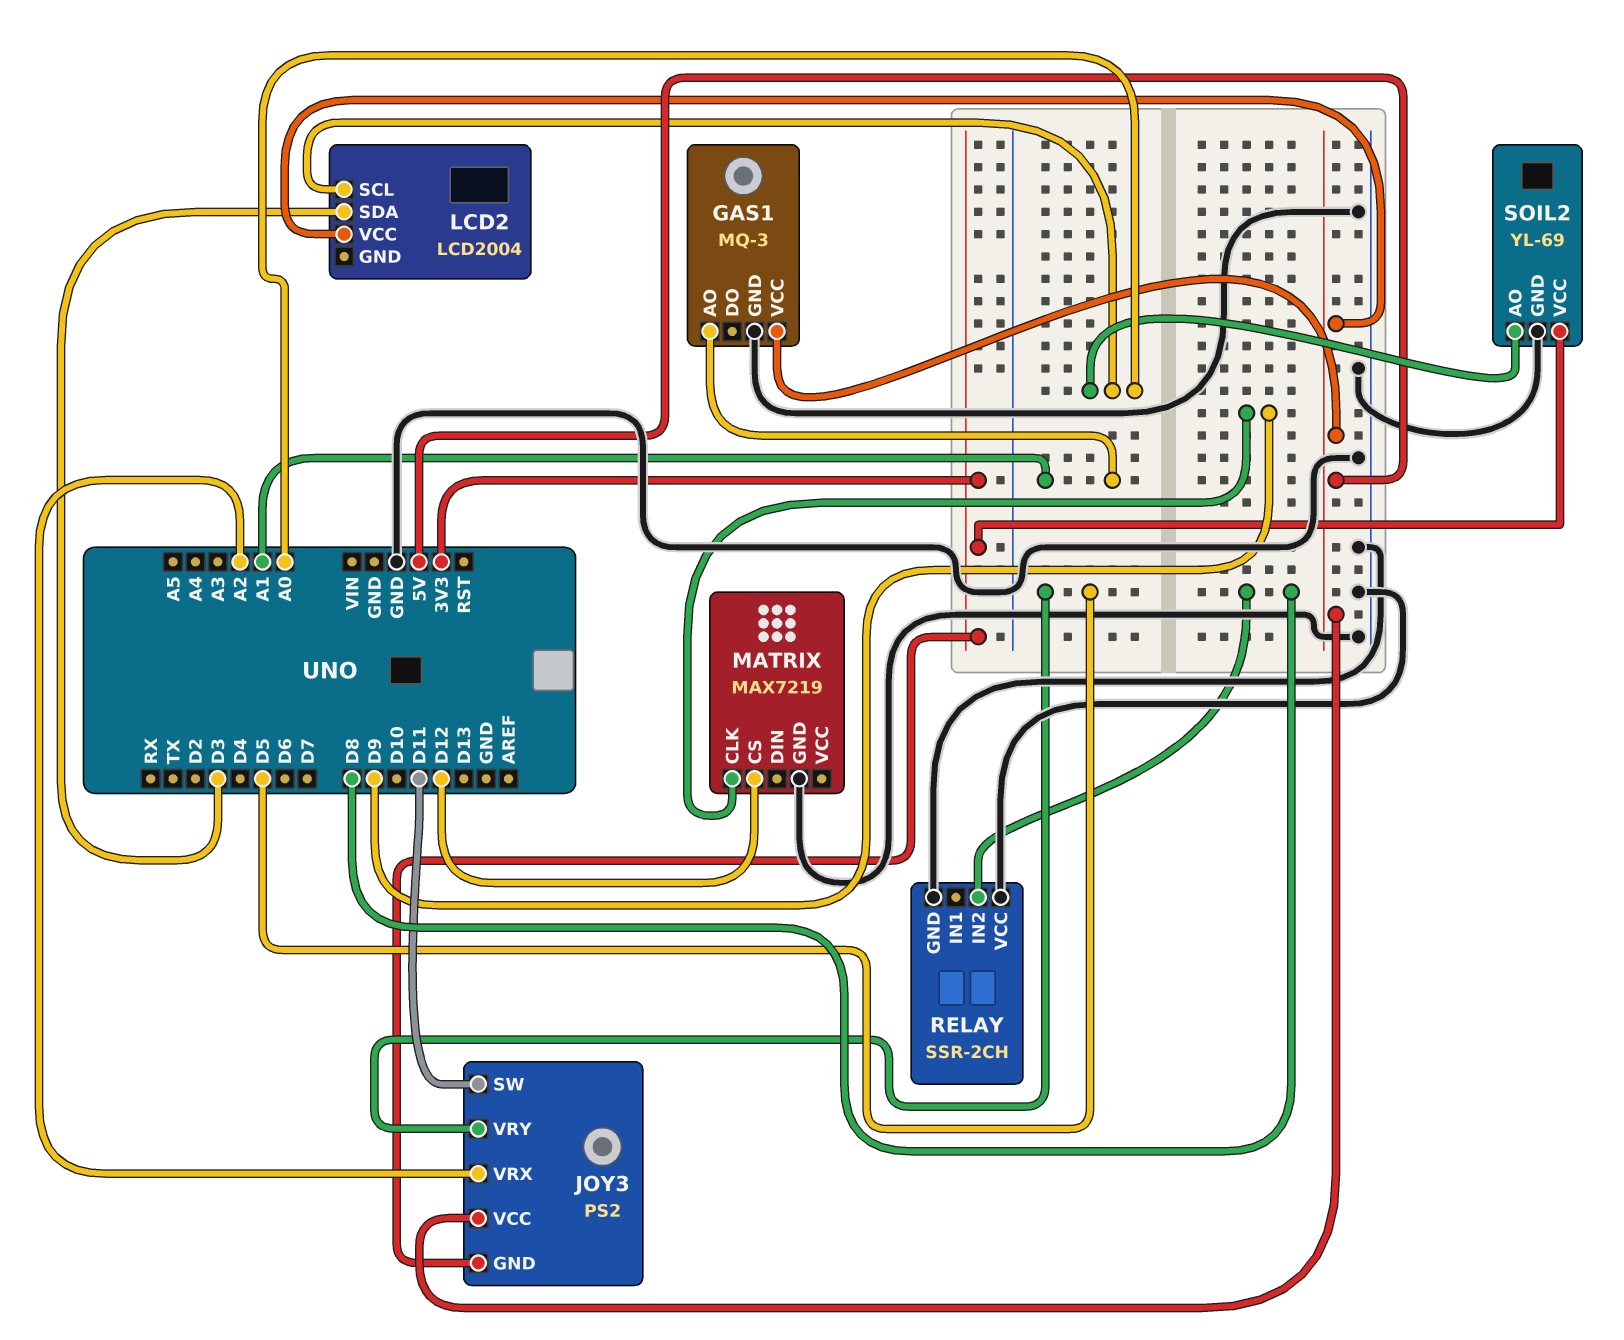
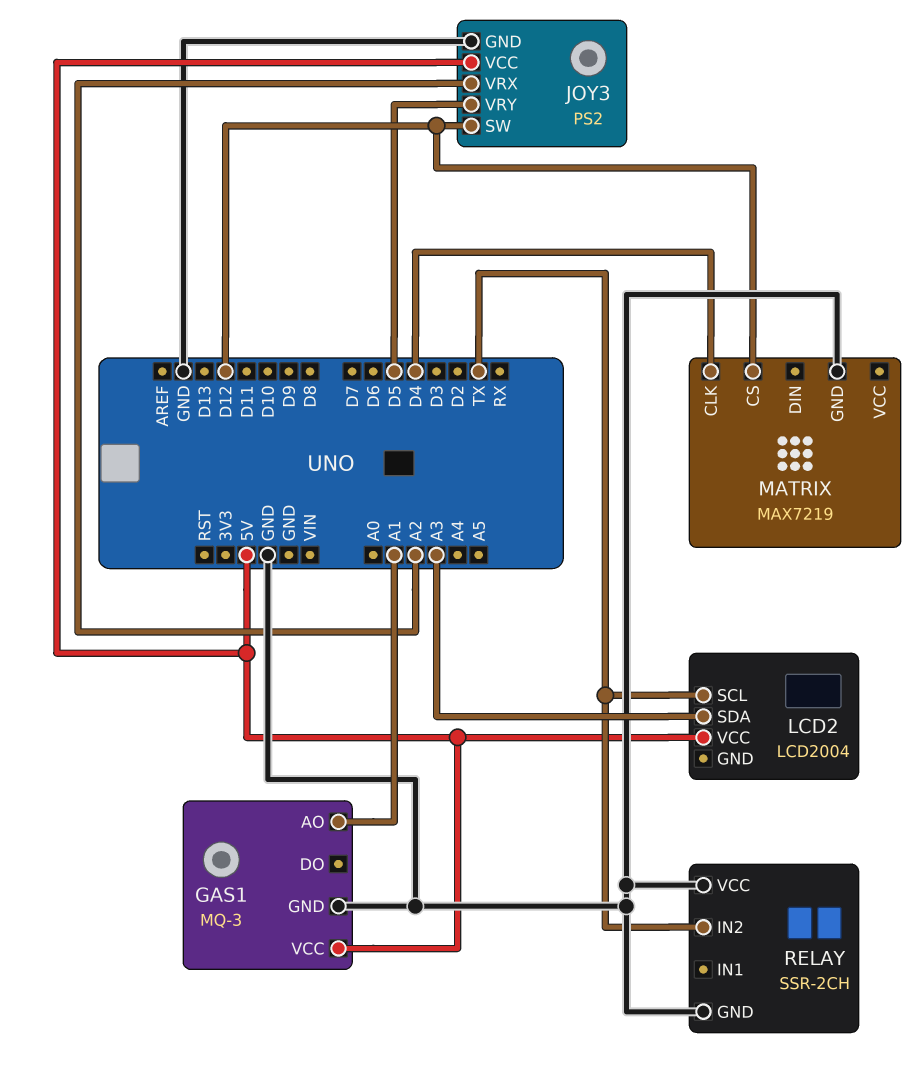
JOY3 pin GND: 3V3 -> GND
JOY3 pin SW: D11 -> D12
LCD2 pin SCL: A0 -> TX
LCD2 pin SDA: D3 -> A3
MATRIX pin CLK: D9 -> D4
RELAY pin IN2: D8 -> TX
SOIL2: YL-69 -> none
SOIL2 pin AO: A0 -> none
SOIL2 pin GND: GND -> none
SOIL2 pin VCC: 3V3 -> none

